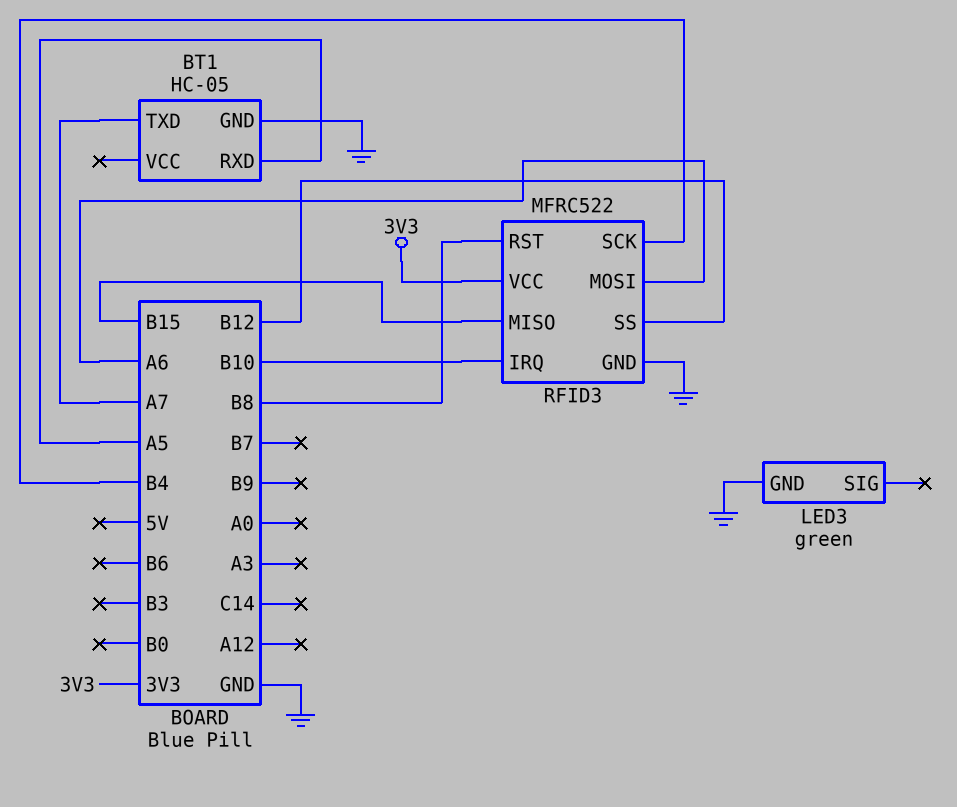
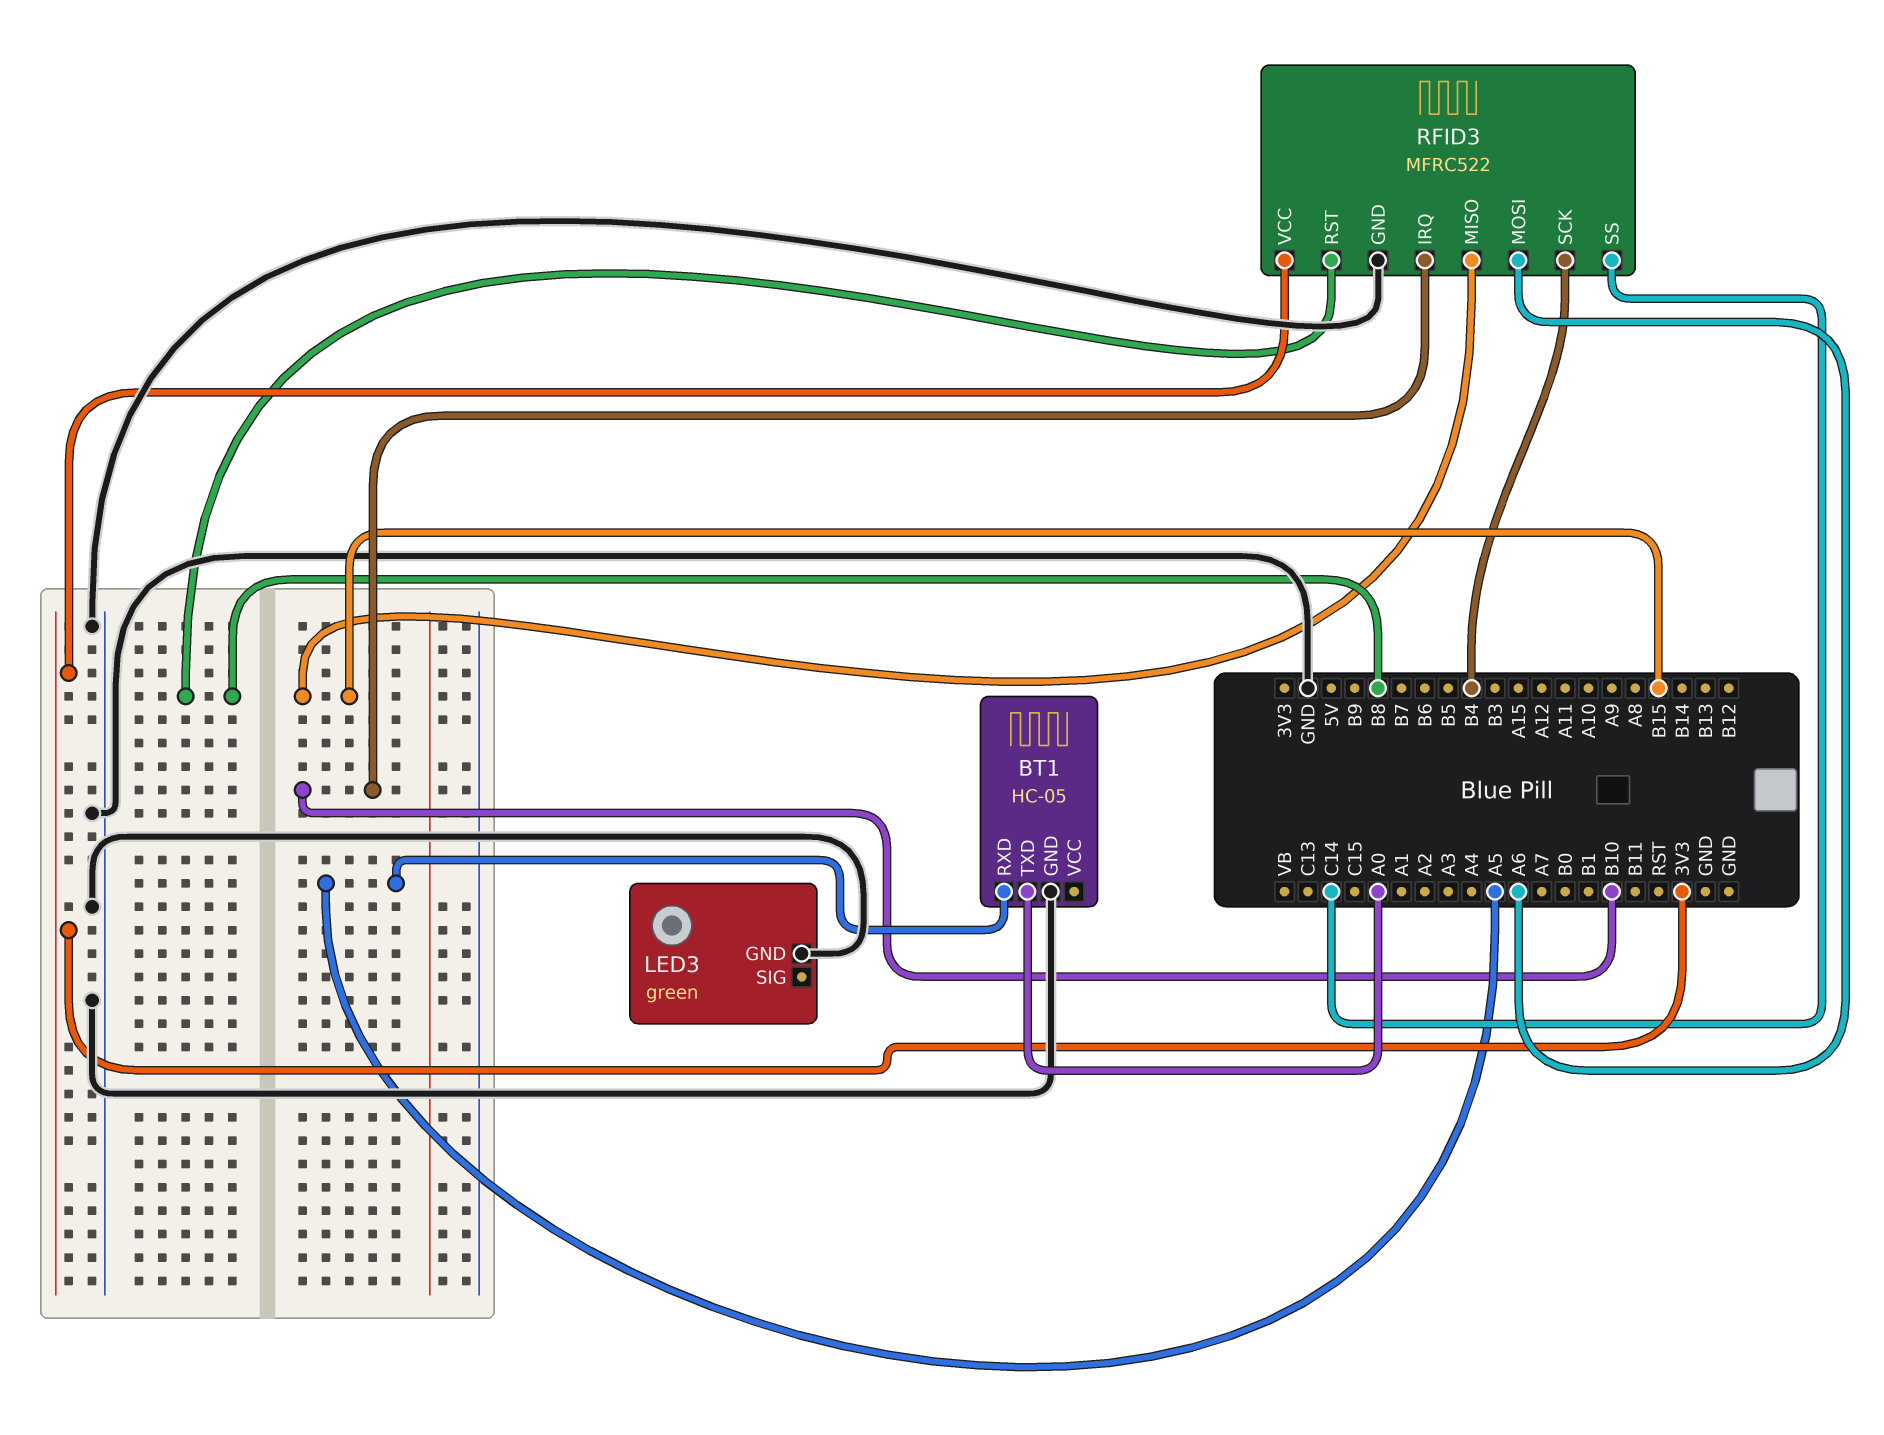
BT1 pin TXD: A7 -> A0
RFID3 pin SS: B12 -> C14

